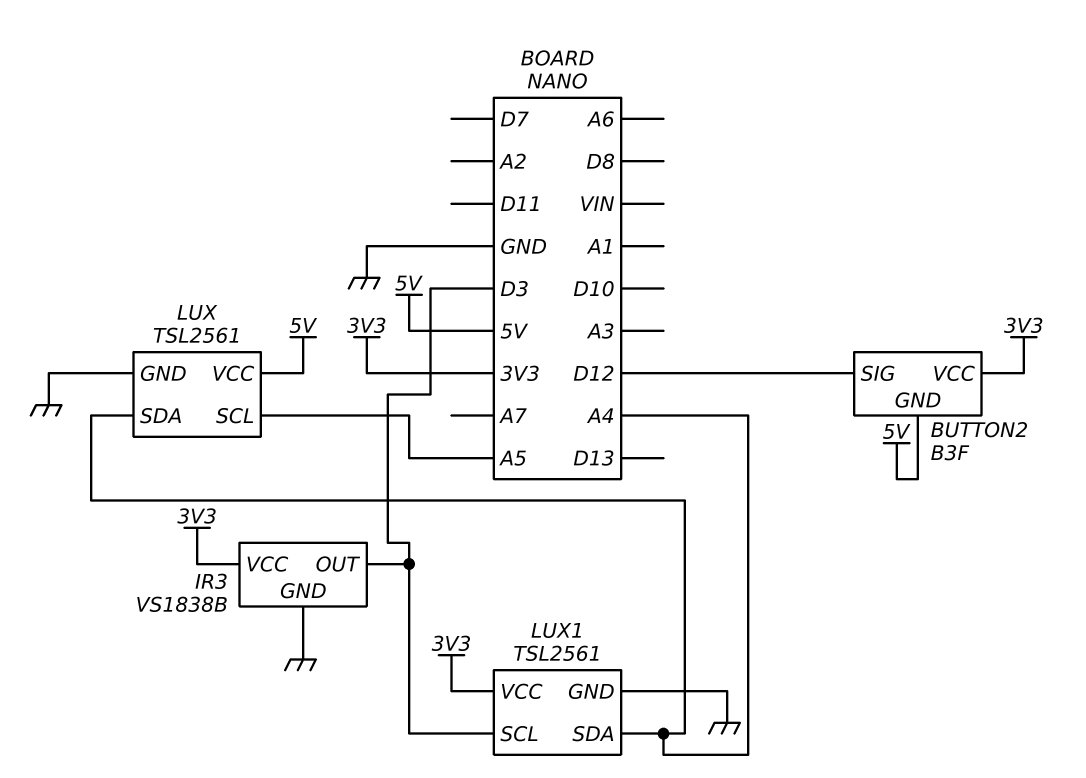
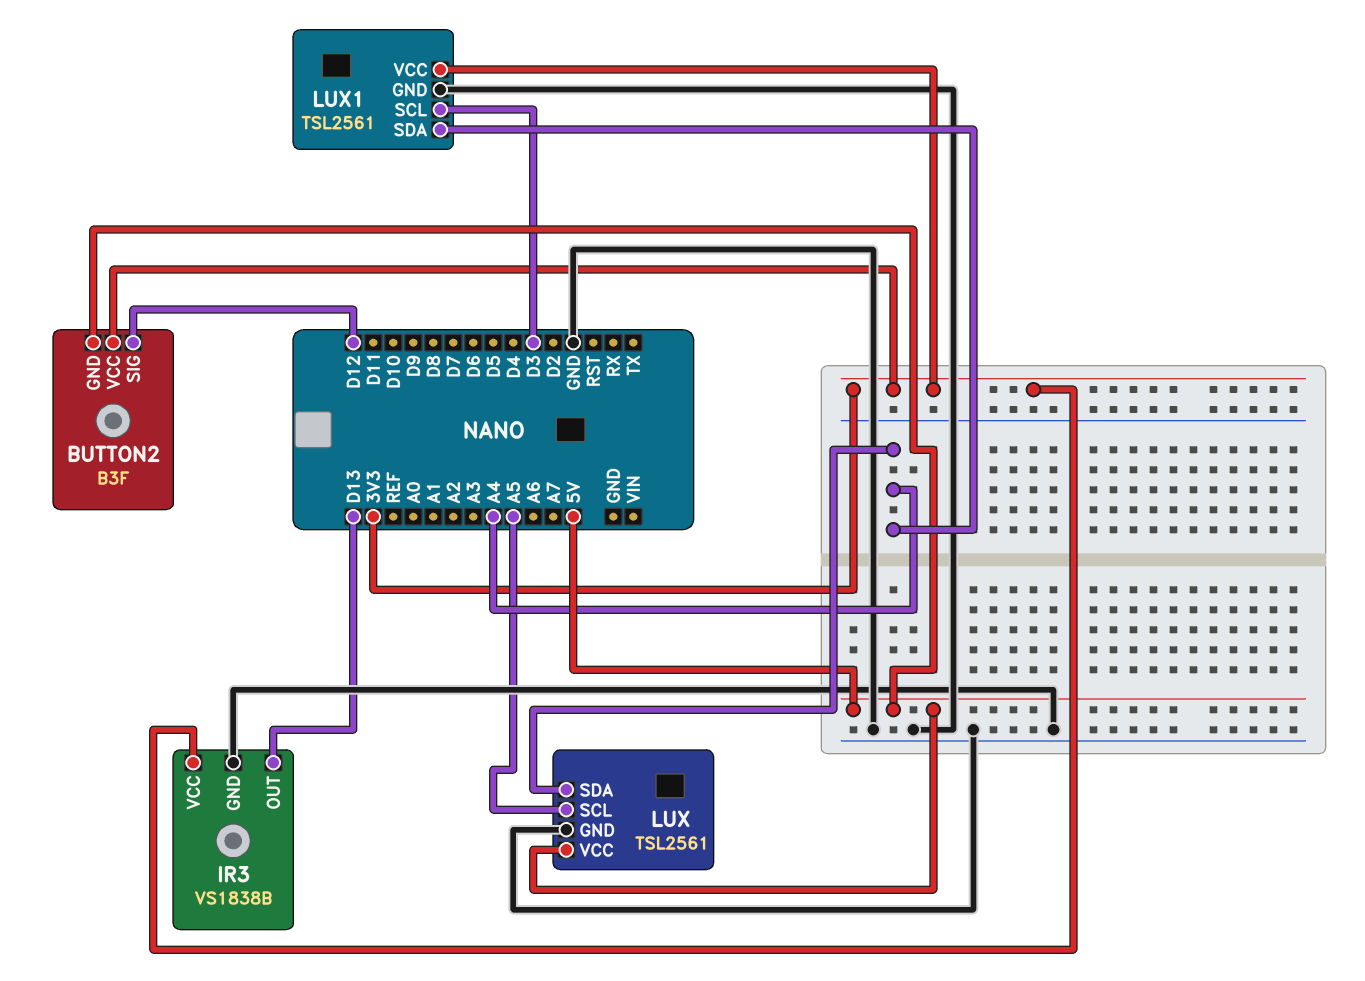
IR3 pin OUT: D3 -> D13

